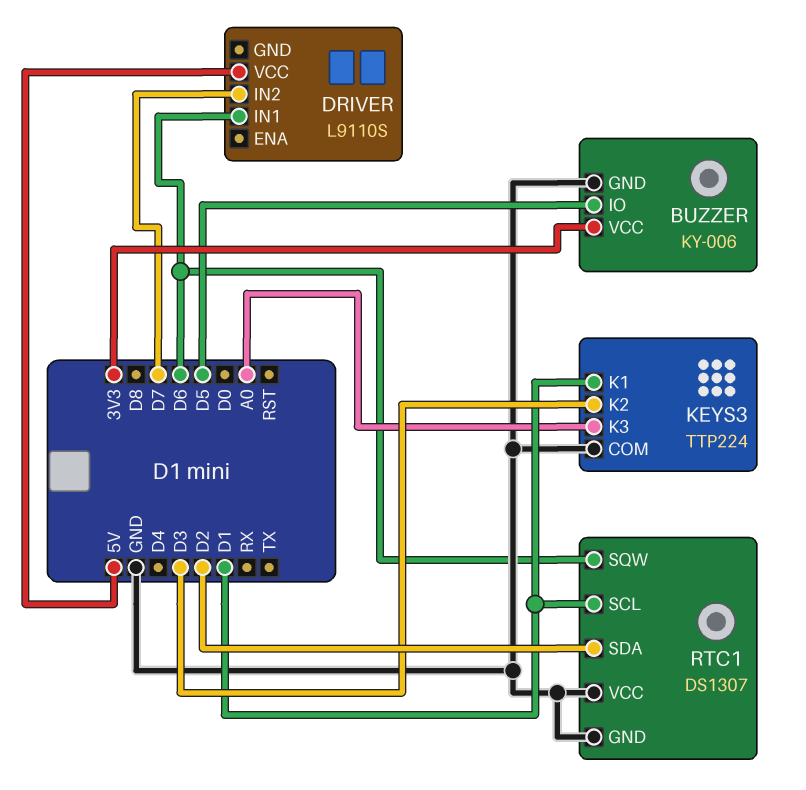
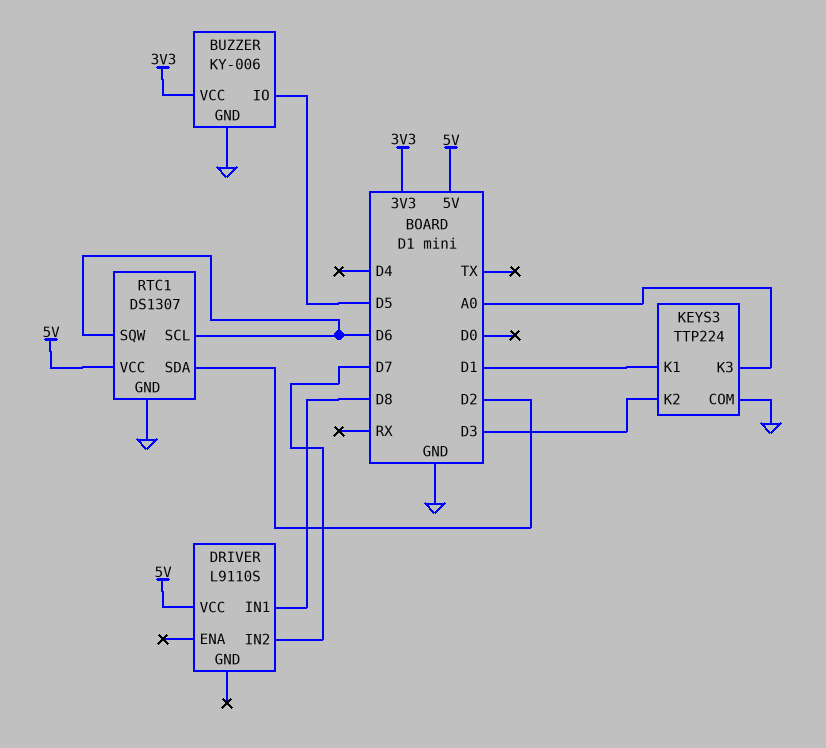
DRIVER pin IN1: D6 -> D8
RTC1 pin SCL: D1 -> D6
RTC1 pin VCC: GND -> 5V

